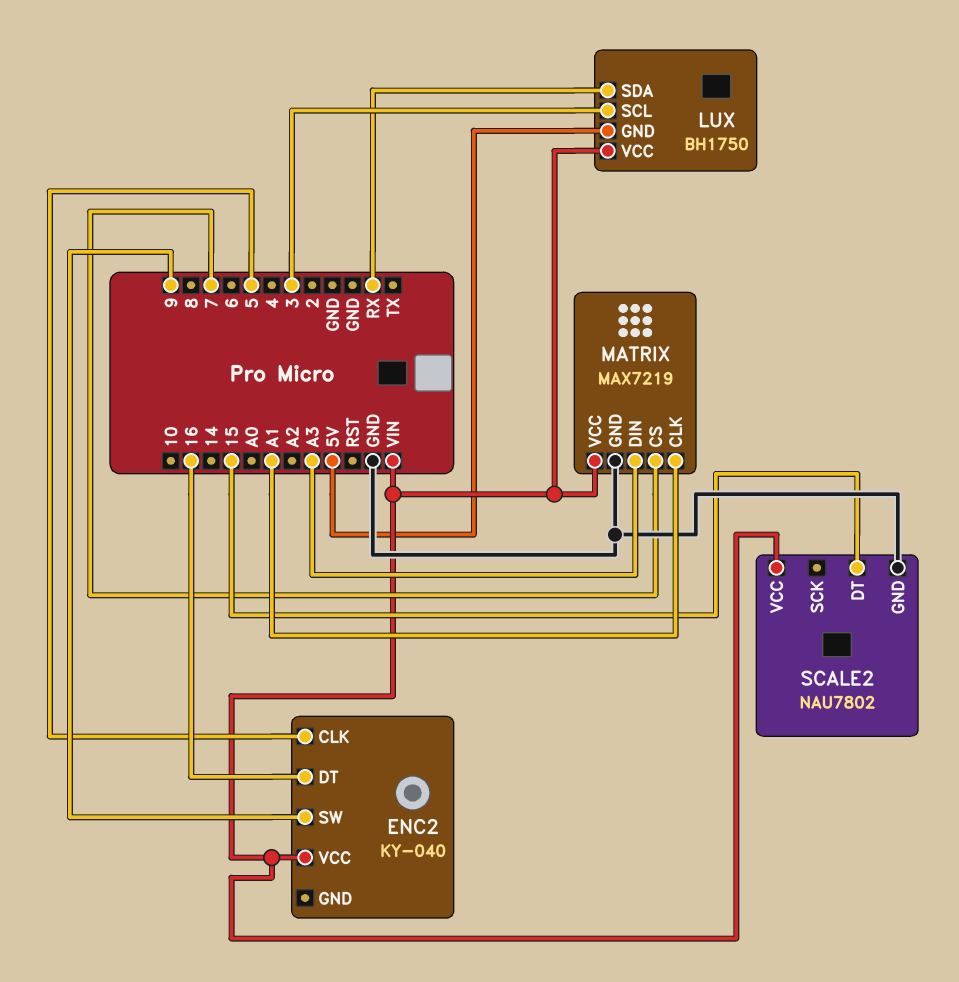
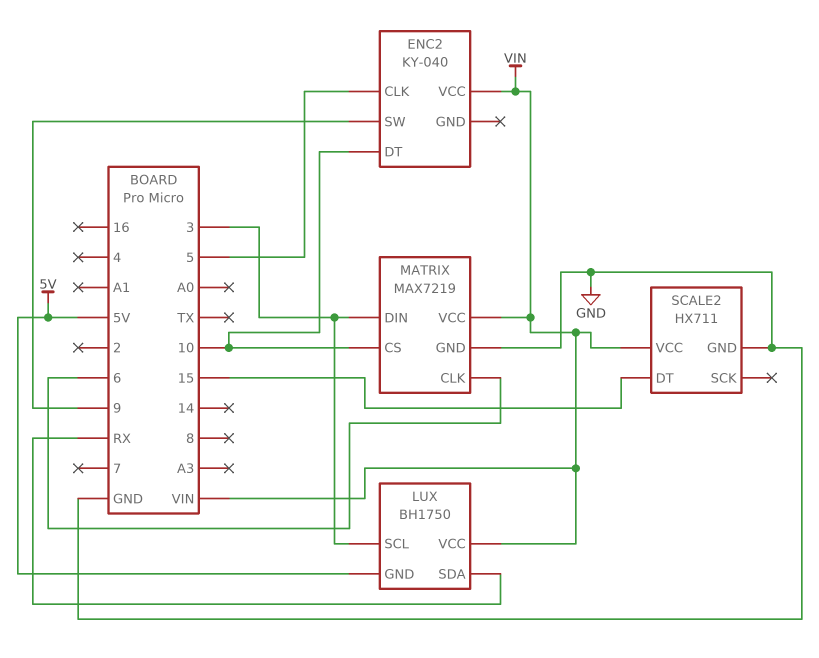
ENC2 pin DT: 16 -> 10
MATRIX pin CLK: A1 -> 6
MATRIX pin CS: 7 -> 10
MATRIX pin DIN: A3 -> 3
SCALE2: NAU7802 -> HX711

